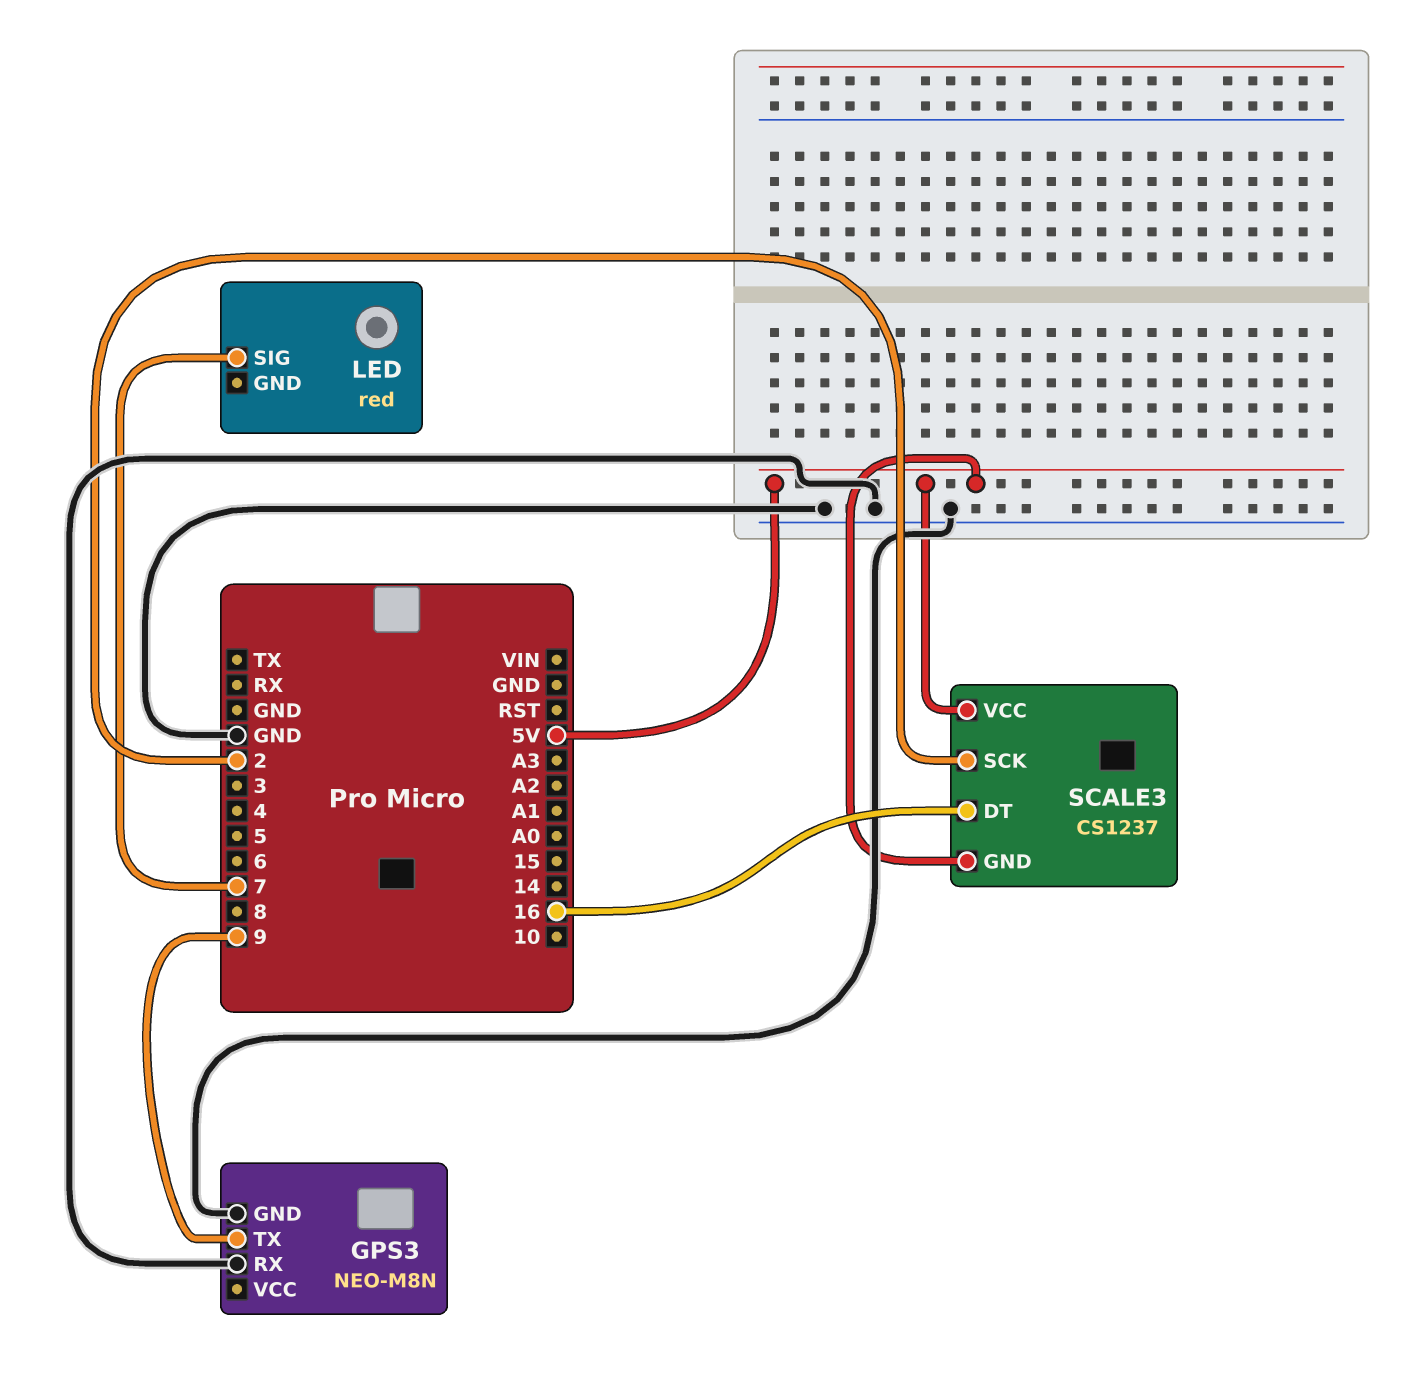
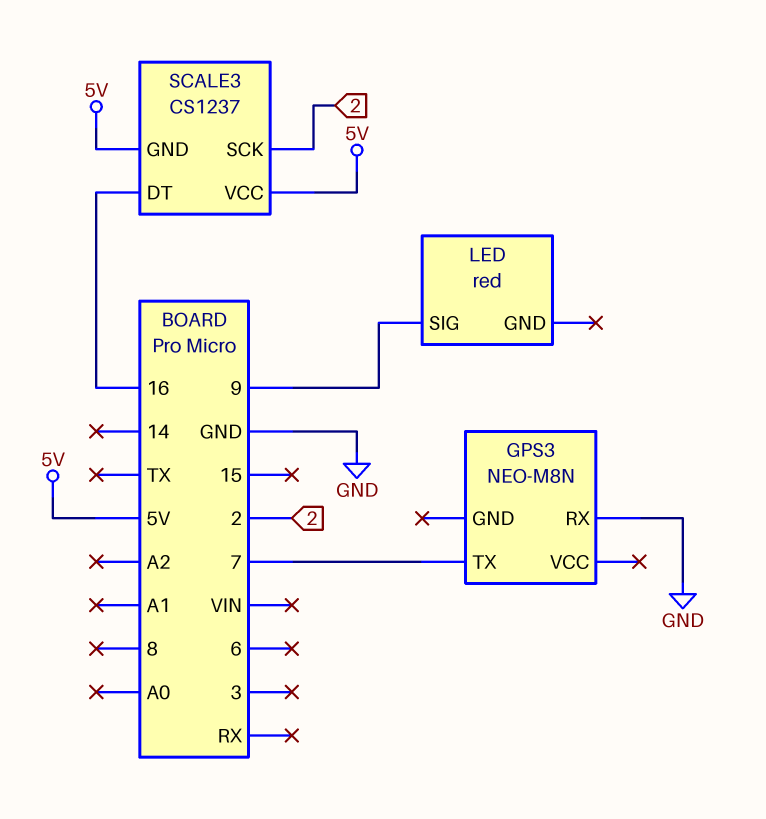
GPS3 pin GND: GND -> none
GPS3 pin TX: 9 -> 7
LED pin SIG: 7 -> 9

